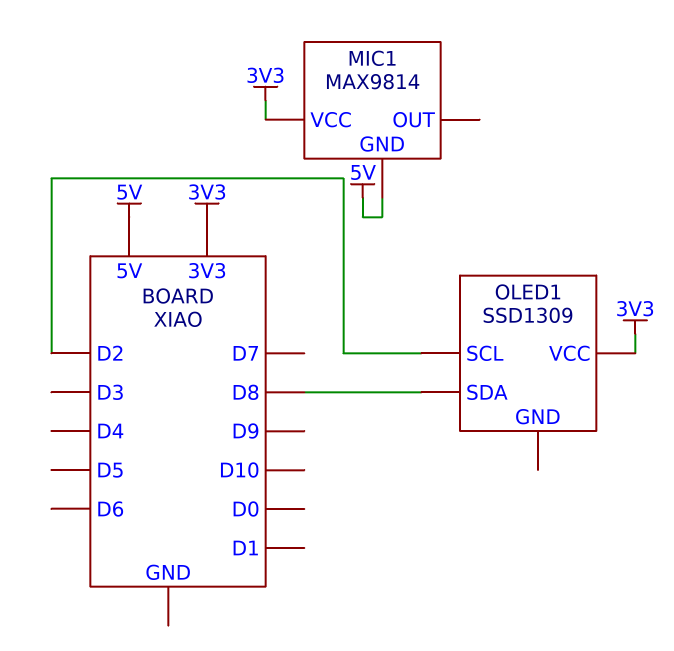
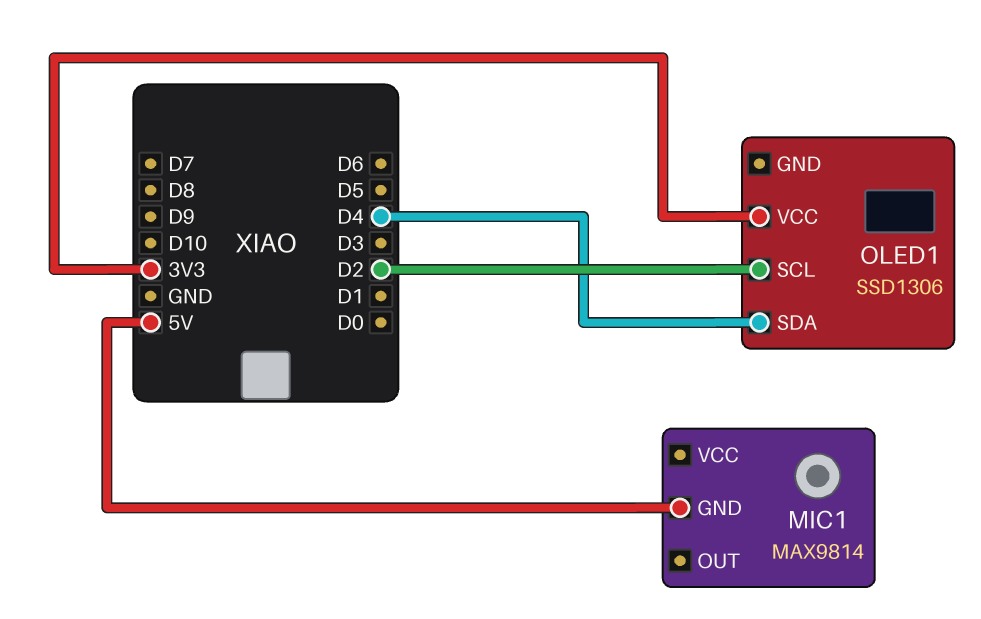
MIC1 pin VCC: 3V3 -> none
OLED1: SSD1309 -> SSD1306
OLED1 pin SDA: D8 -> D4

